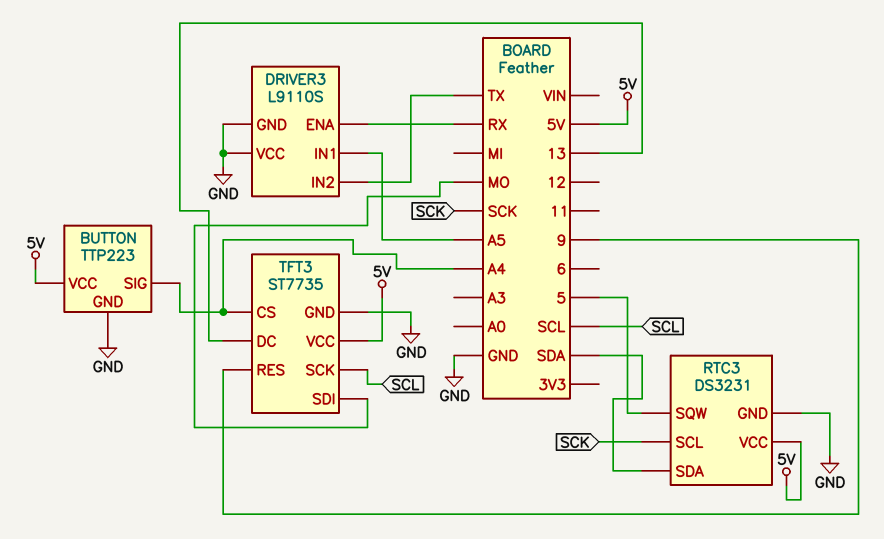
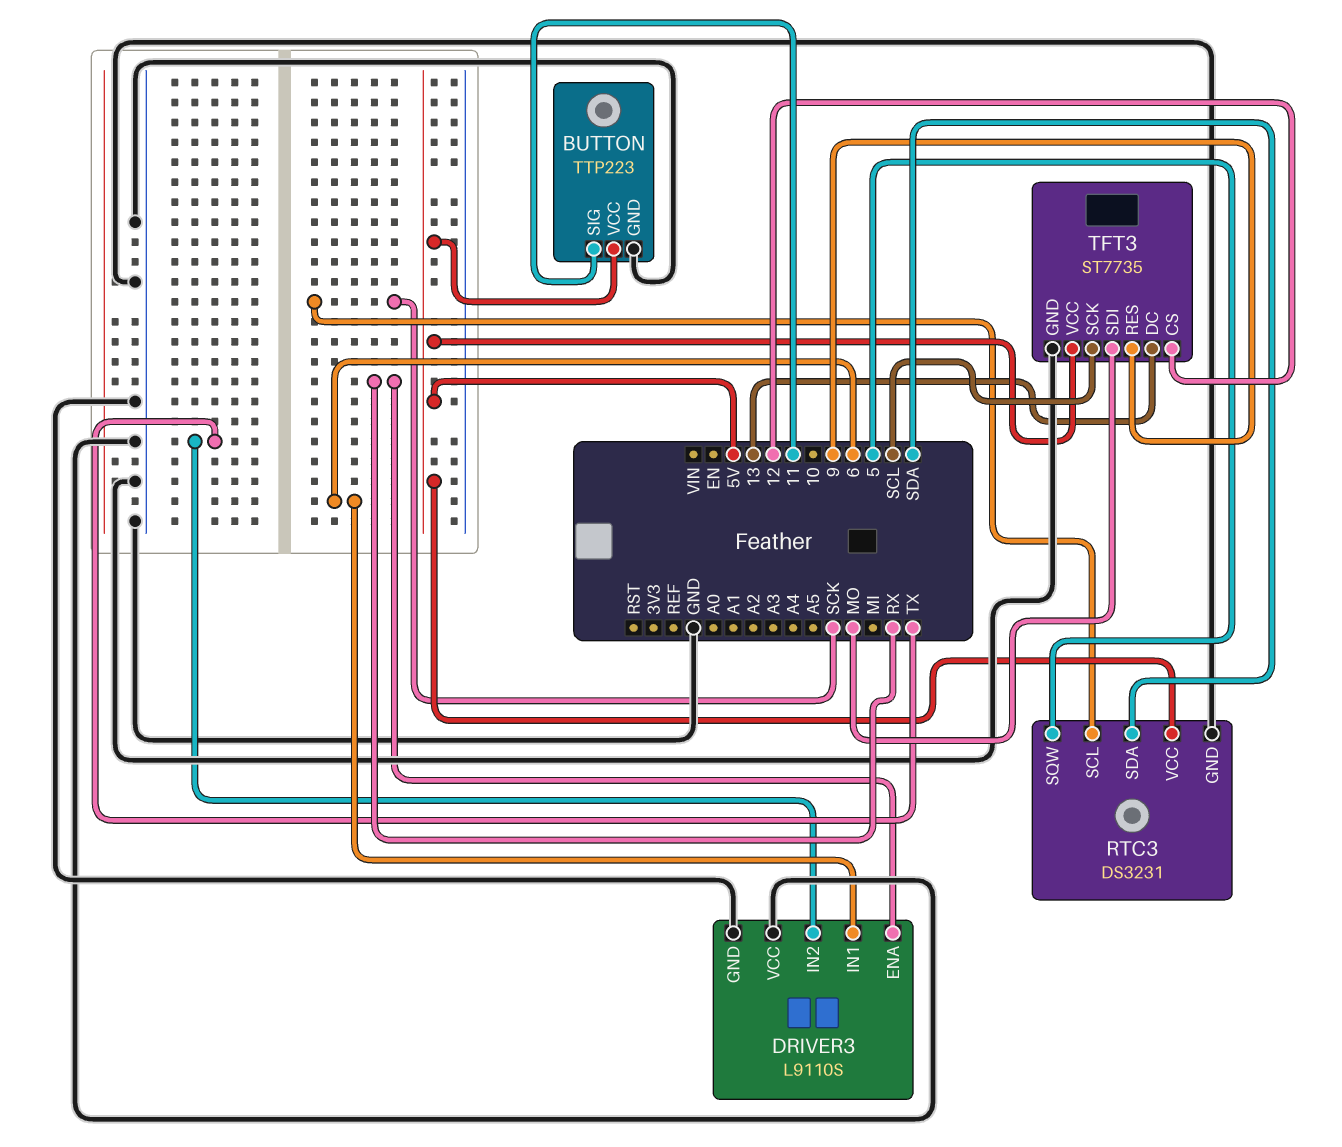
BUTTON pin SIG: A4 -> 11
DRIVER3 pin IN1: A5 -> 6
TFT3 pin CS: A4 -> 12

